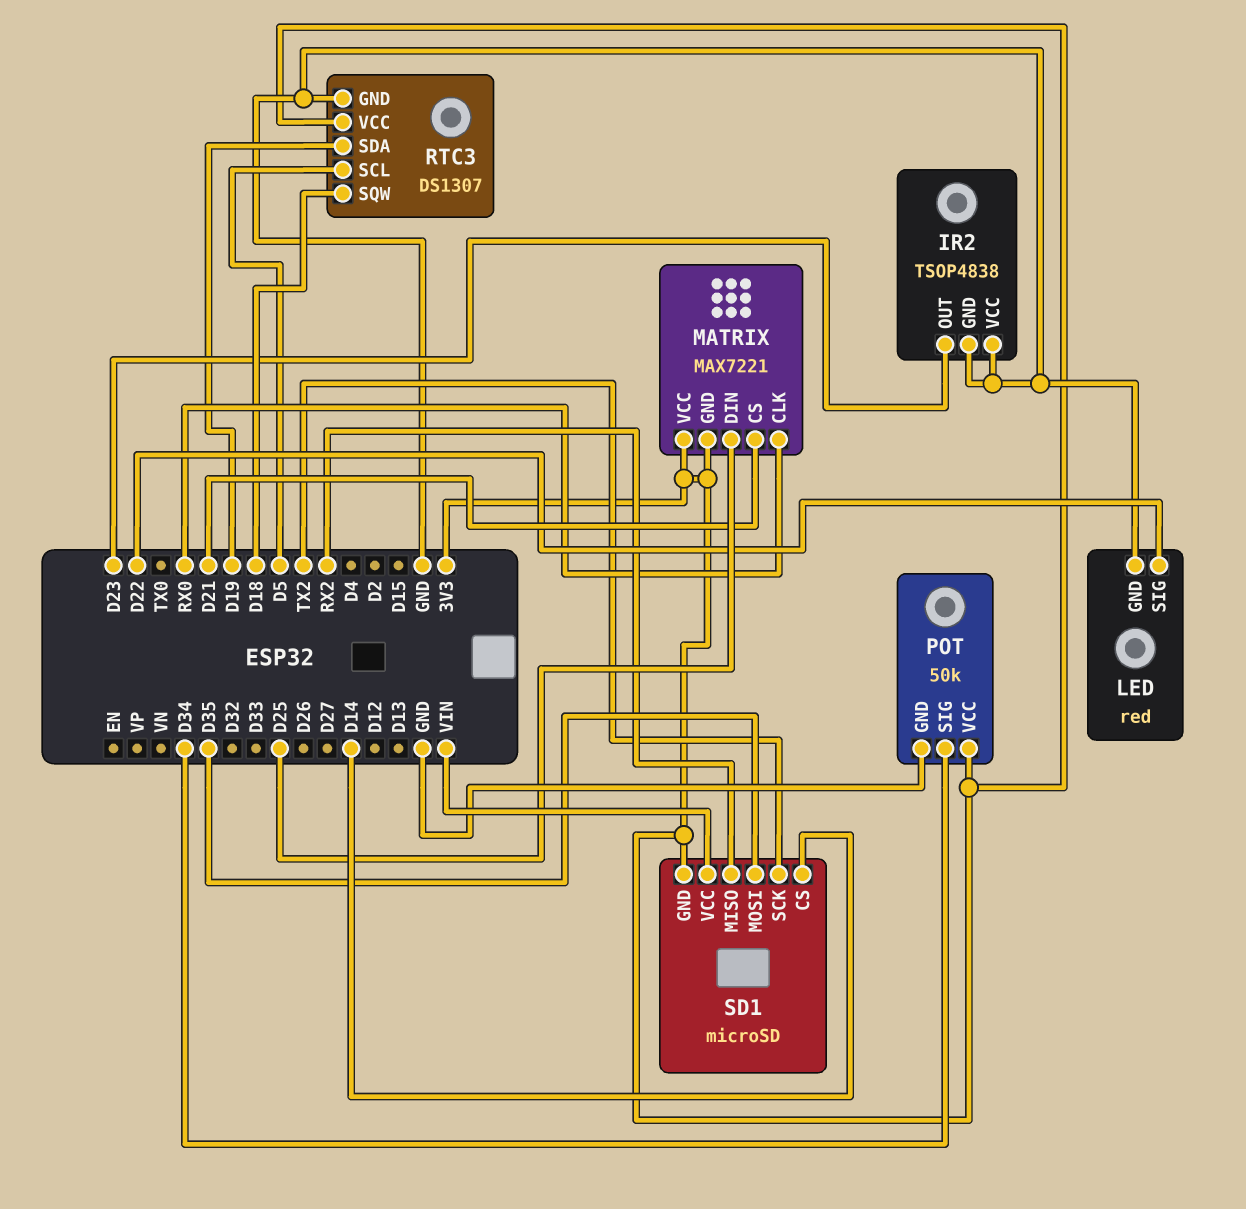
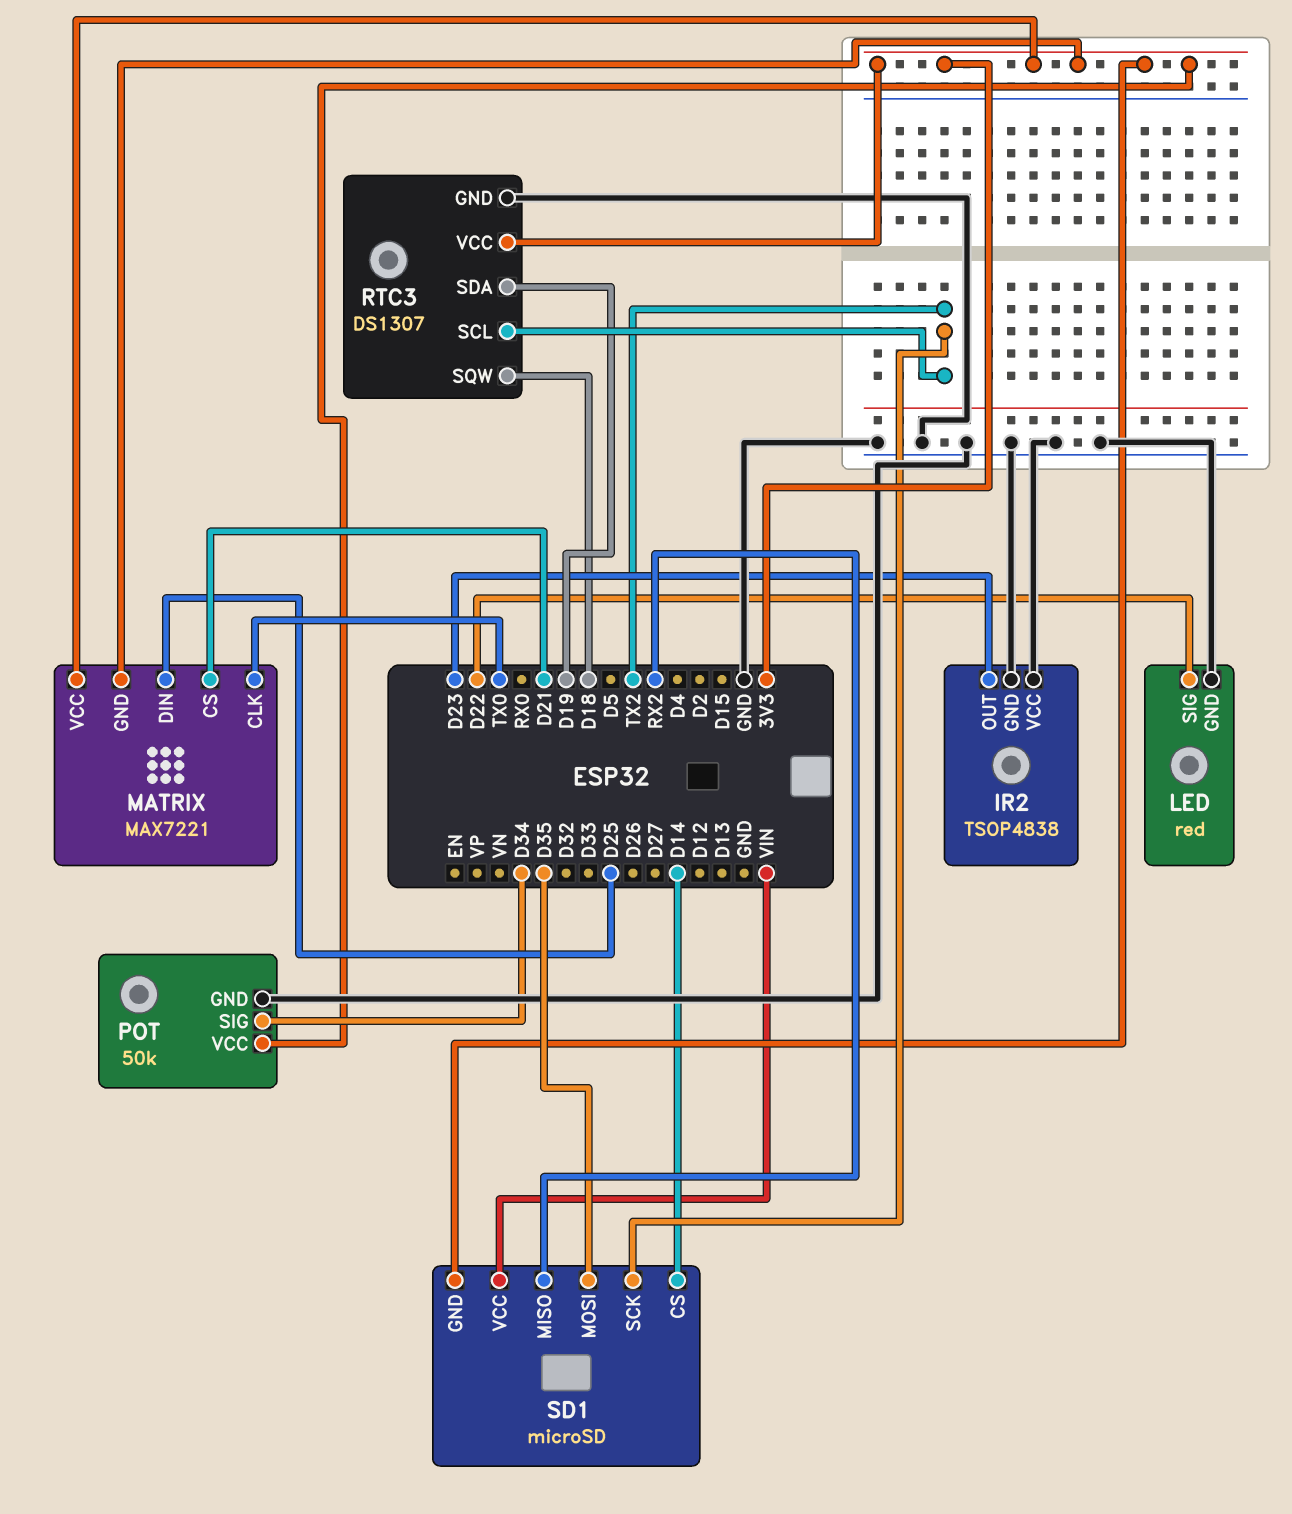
MATRIX pin CLK: RX0 -> TX0
RTC3 pin SCL: D5 -> TX2

